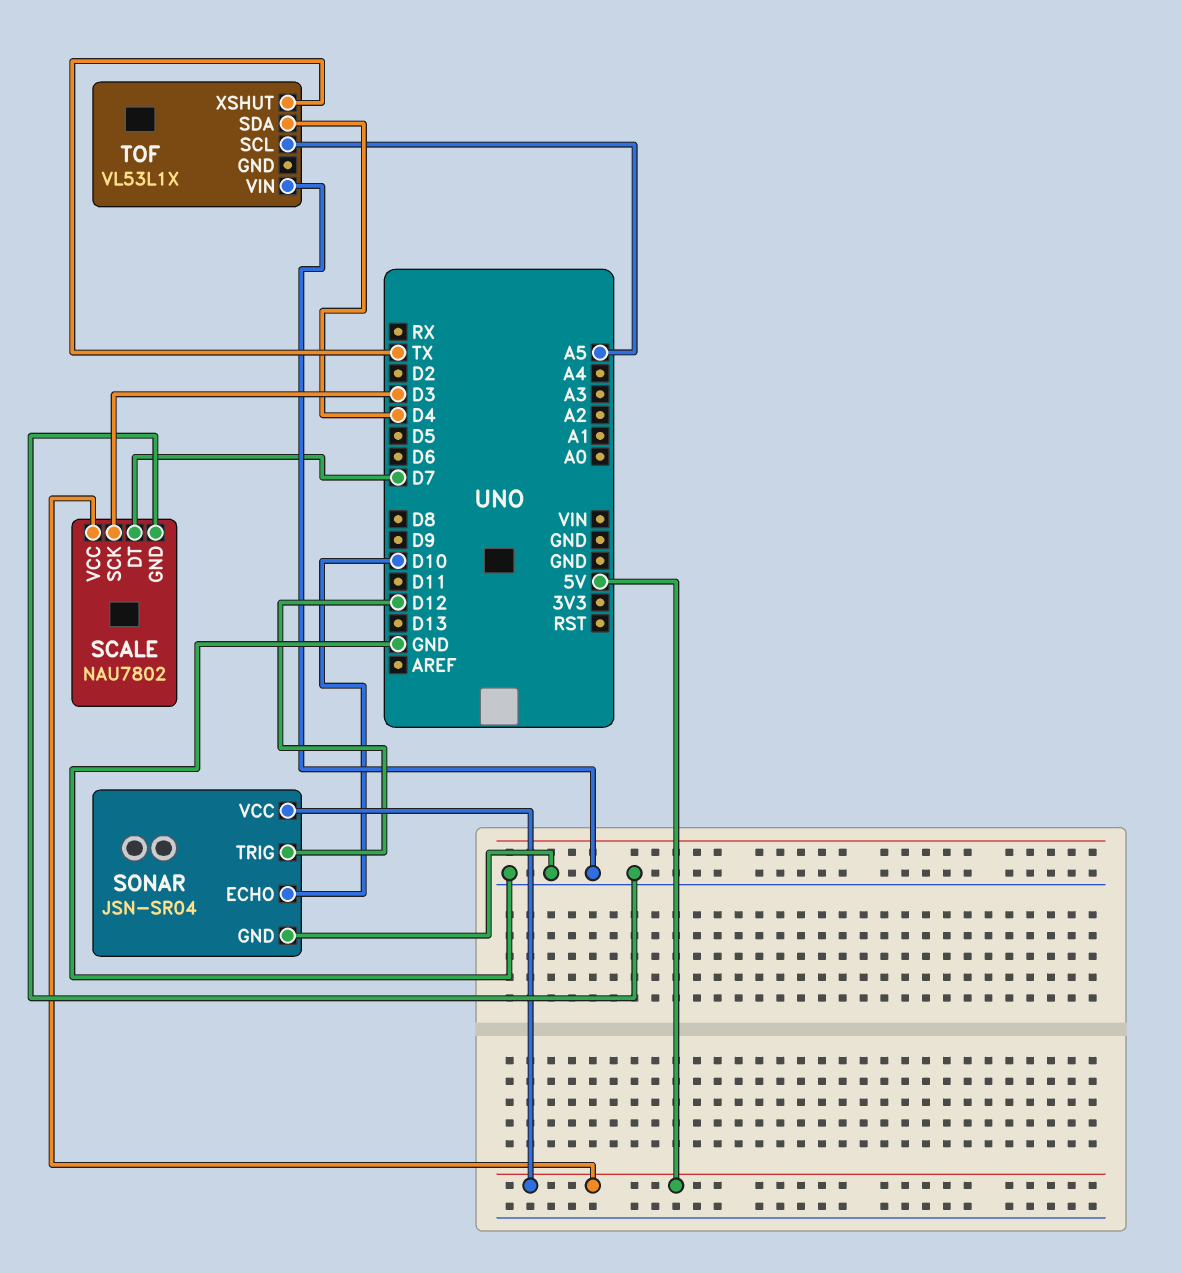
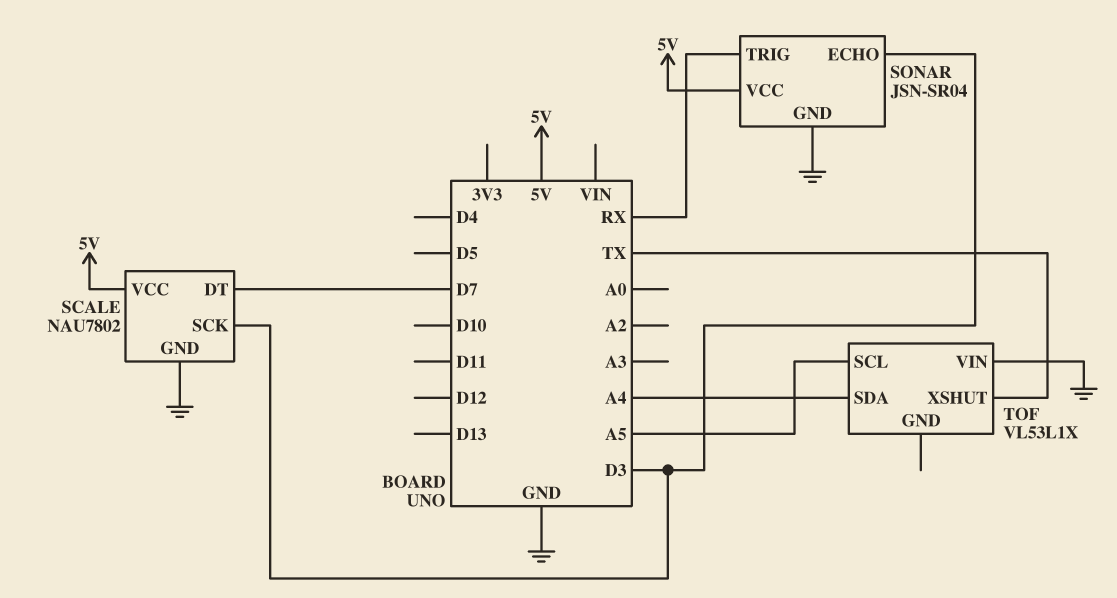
SONAR pin ECHO: D10 -> D3
SONAR pin TRIG: D12 -> RX
TOF pin SDA: D4 -> A4

